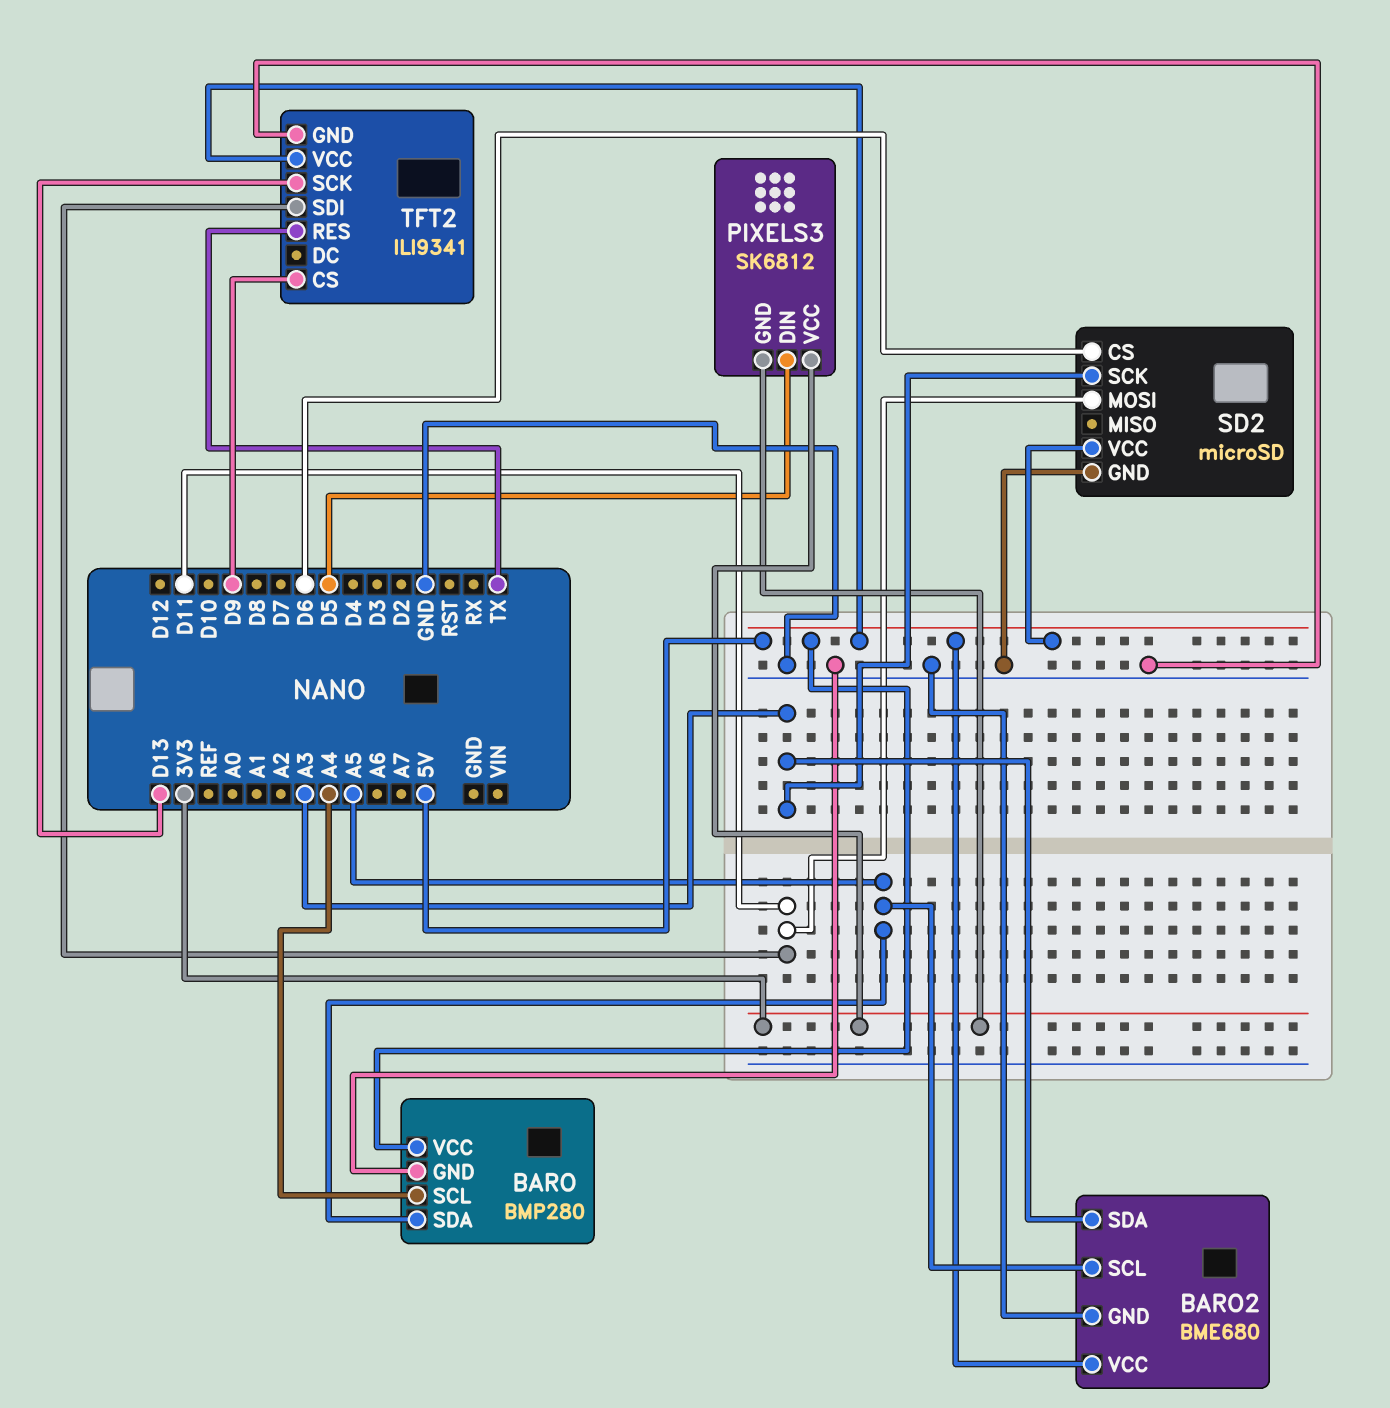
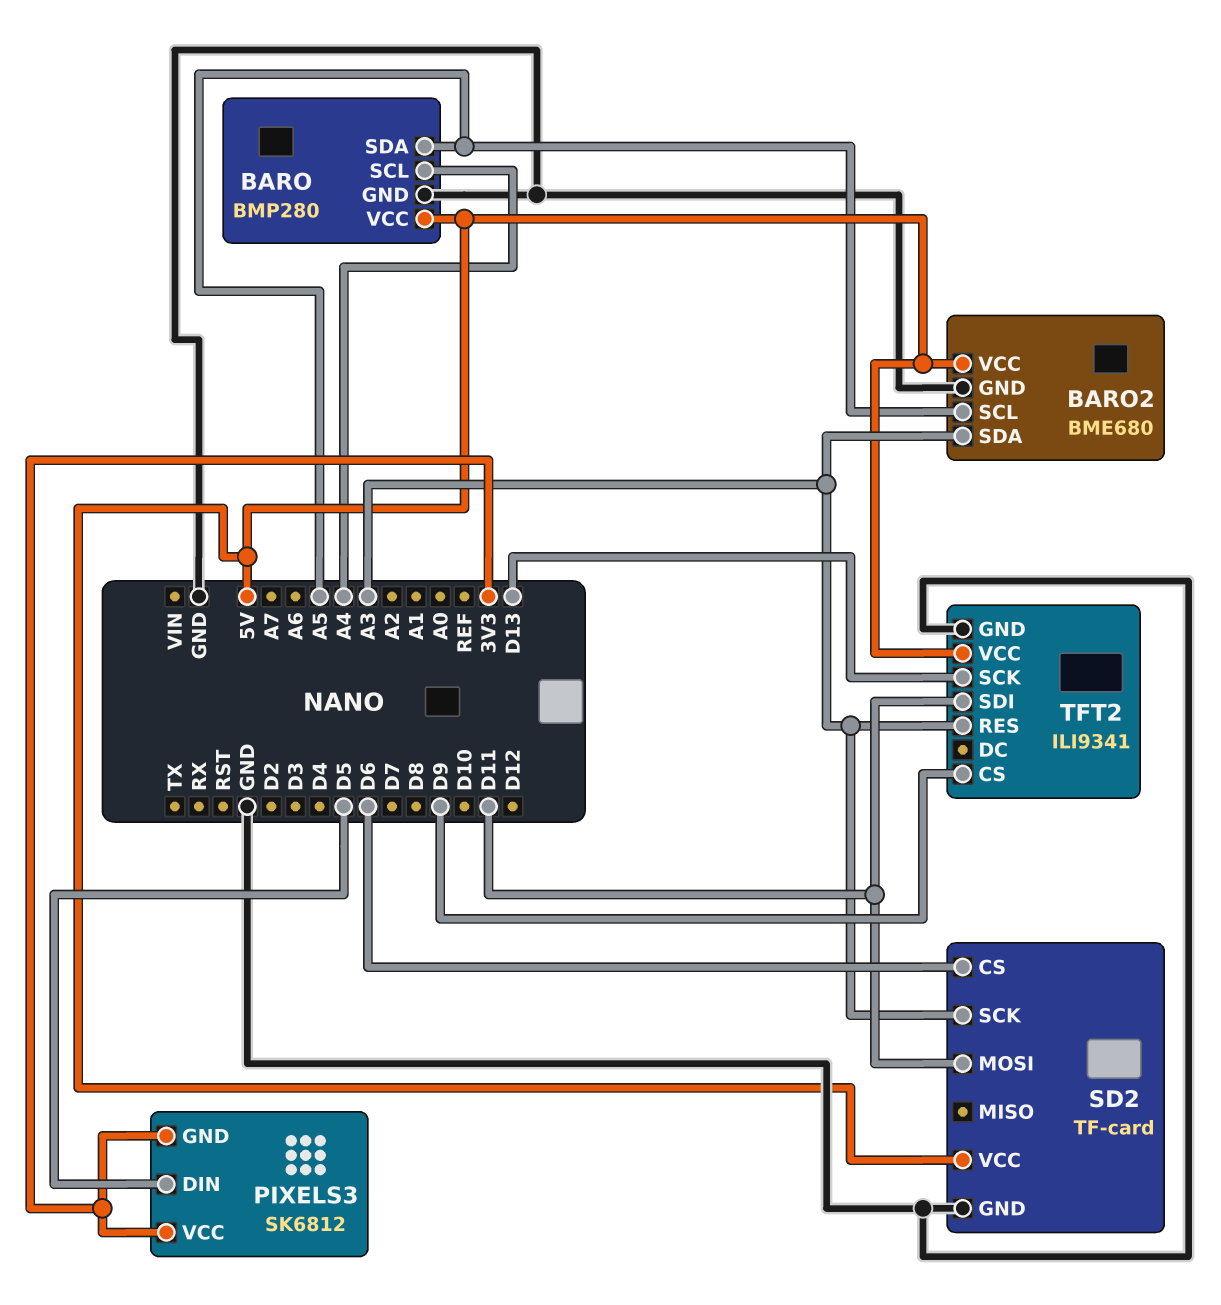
SD2: microSD -> TF-card
TFT2 pin RES: TX -> A3

